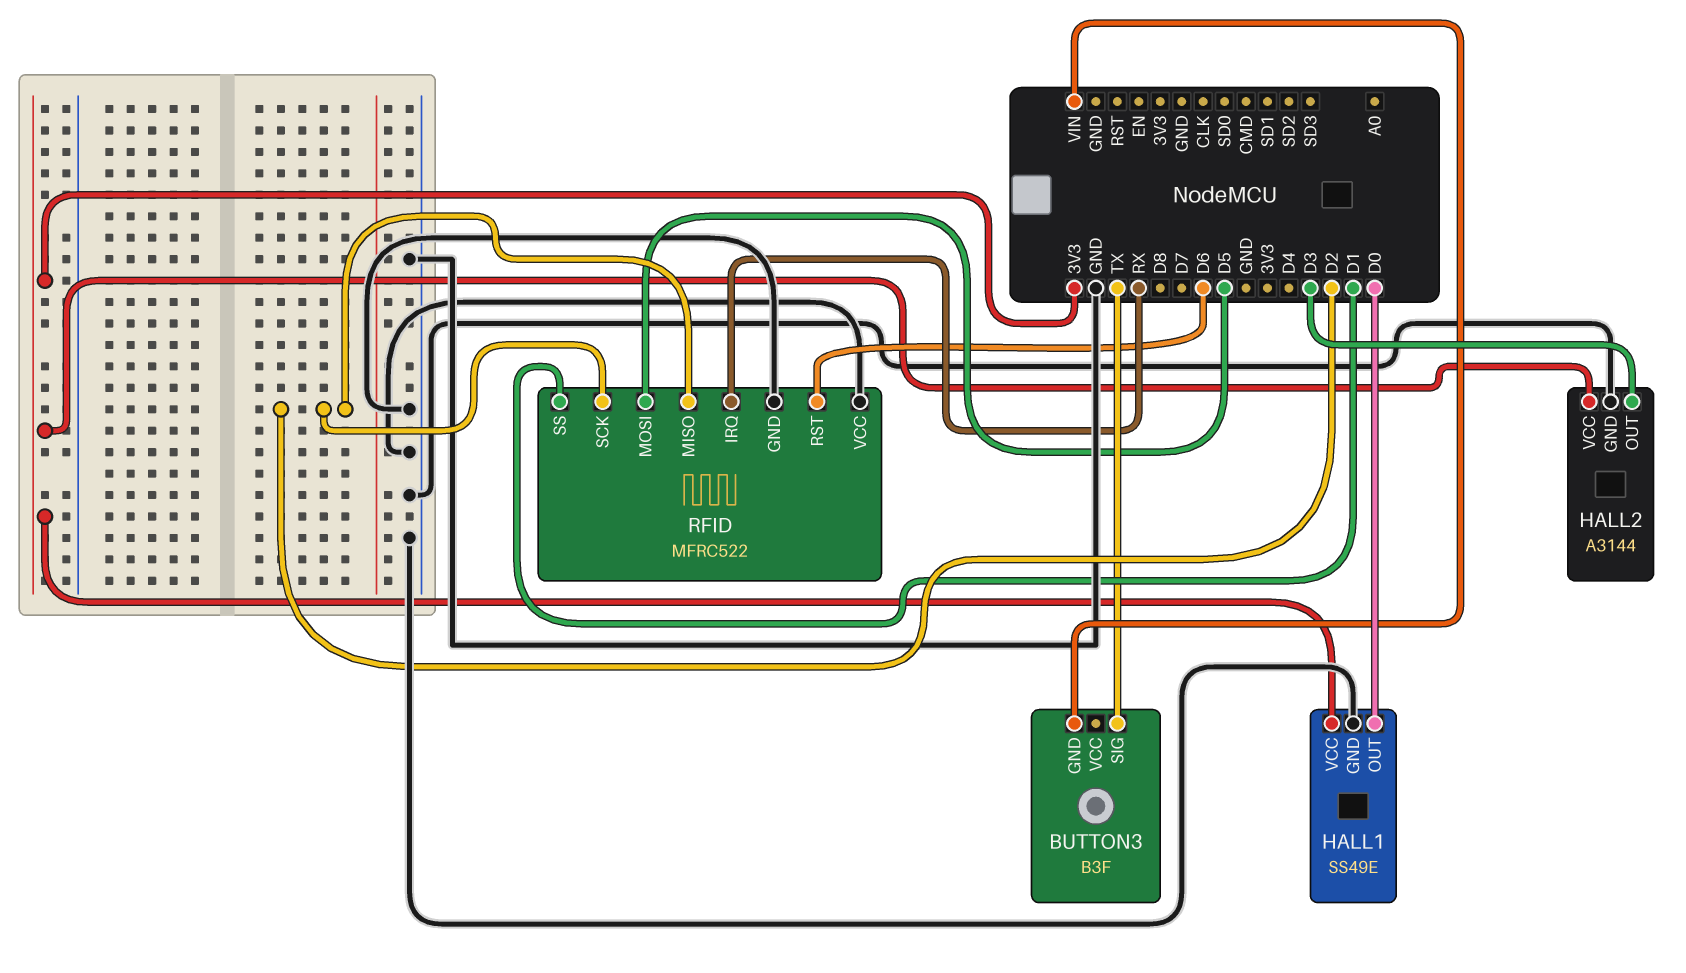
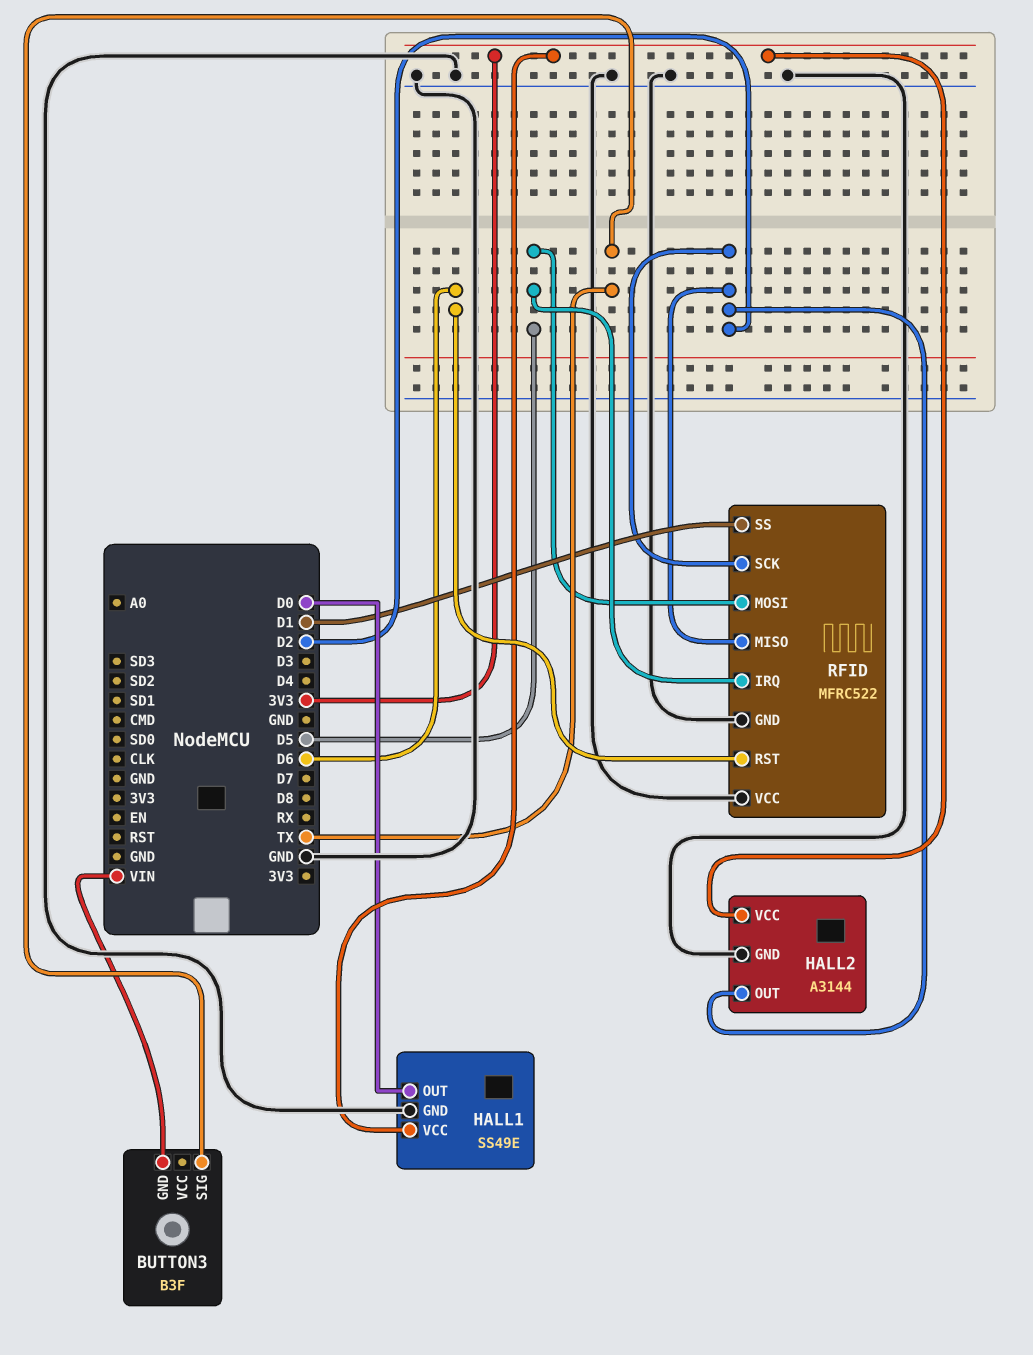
HALL2 pin OUT: D3 -> D2
RFID pin IRQ: RX -> D5

